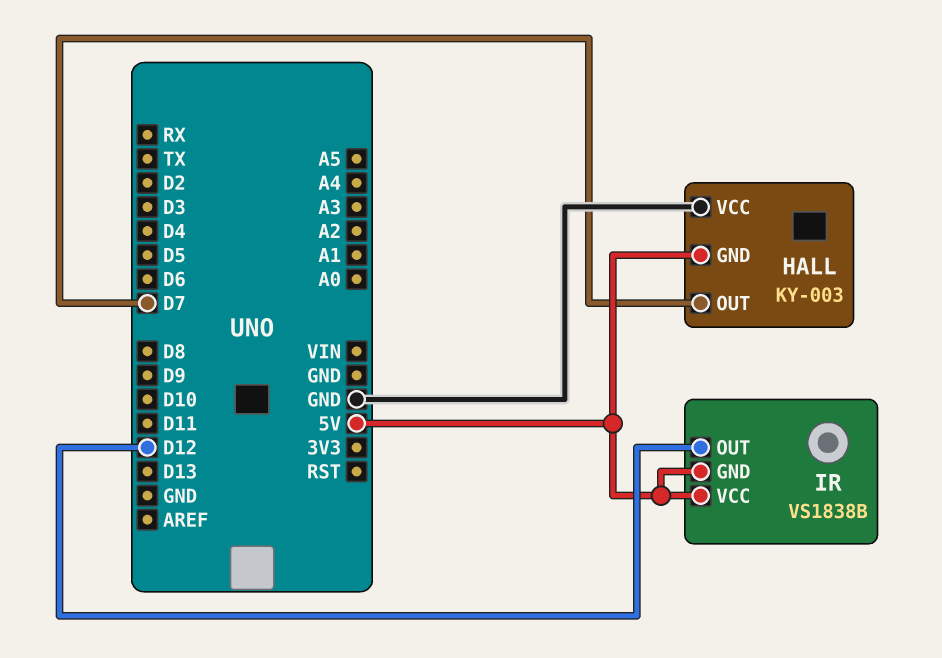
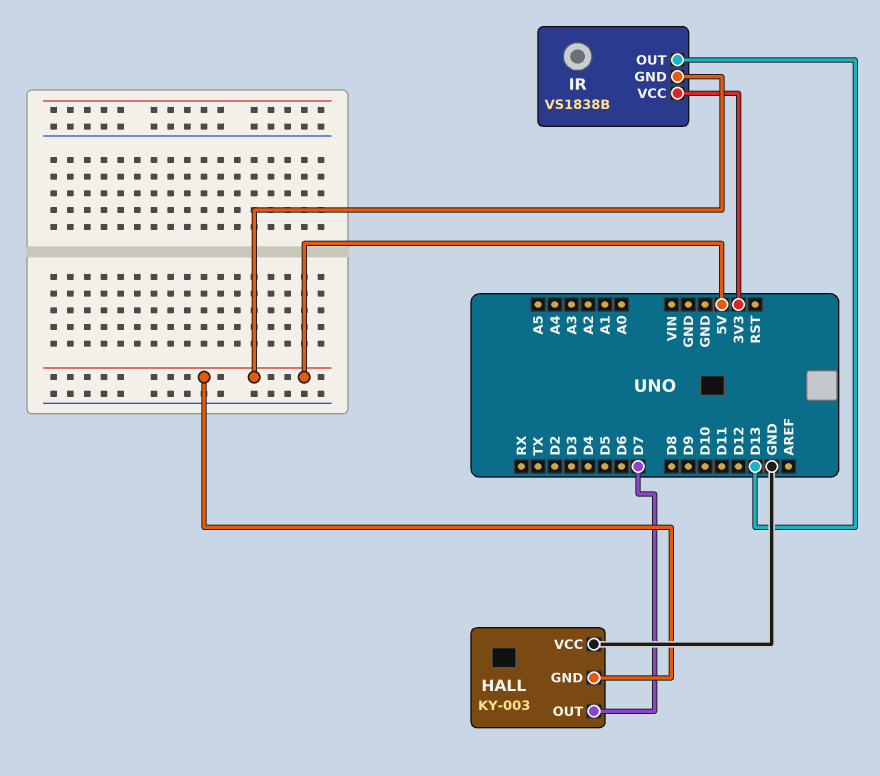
IR pin OUT: D12 -> D13
IR pin VCC: 5V -> 3V3

